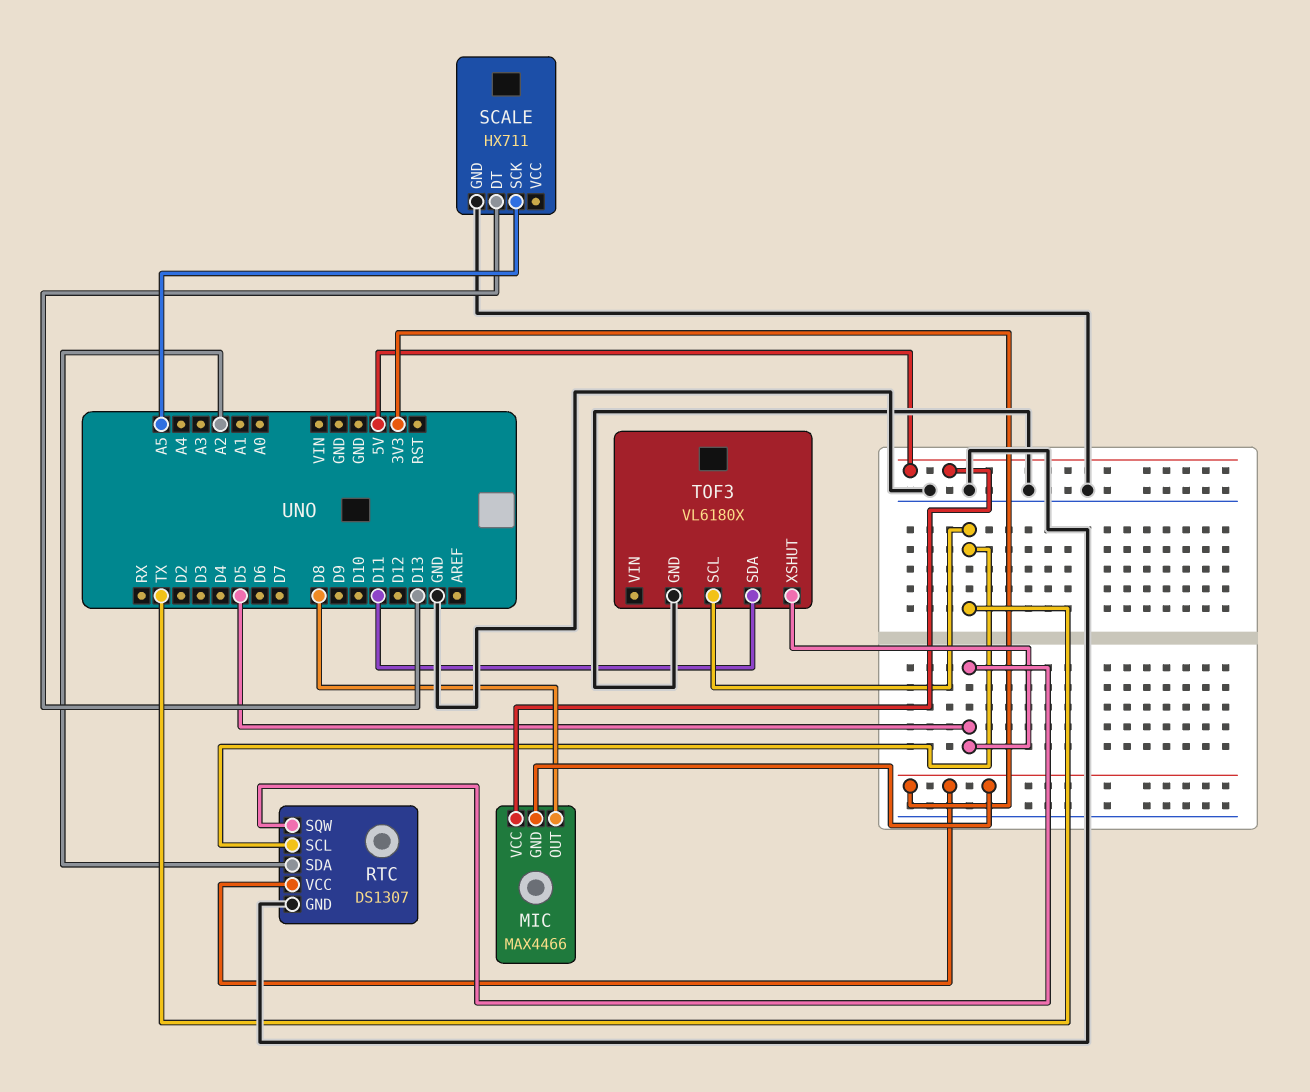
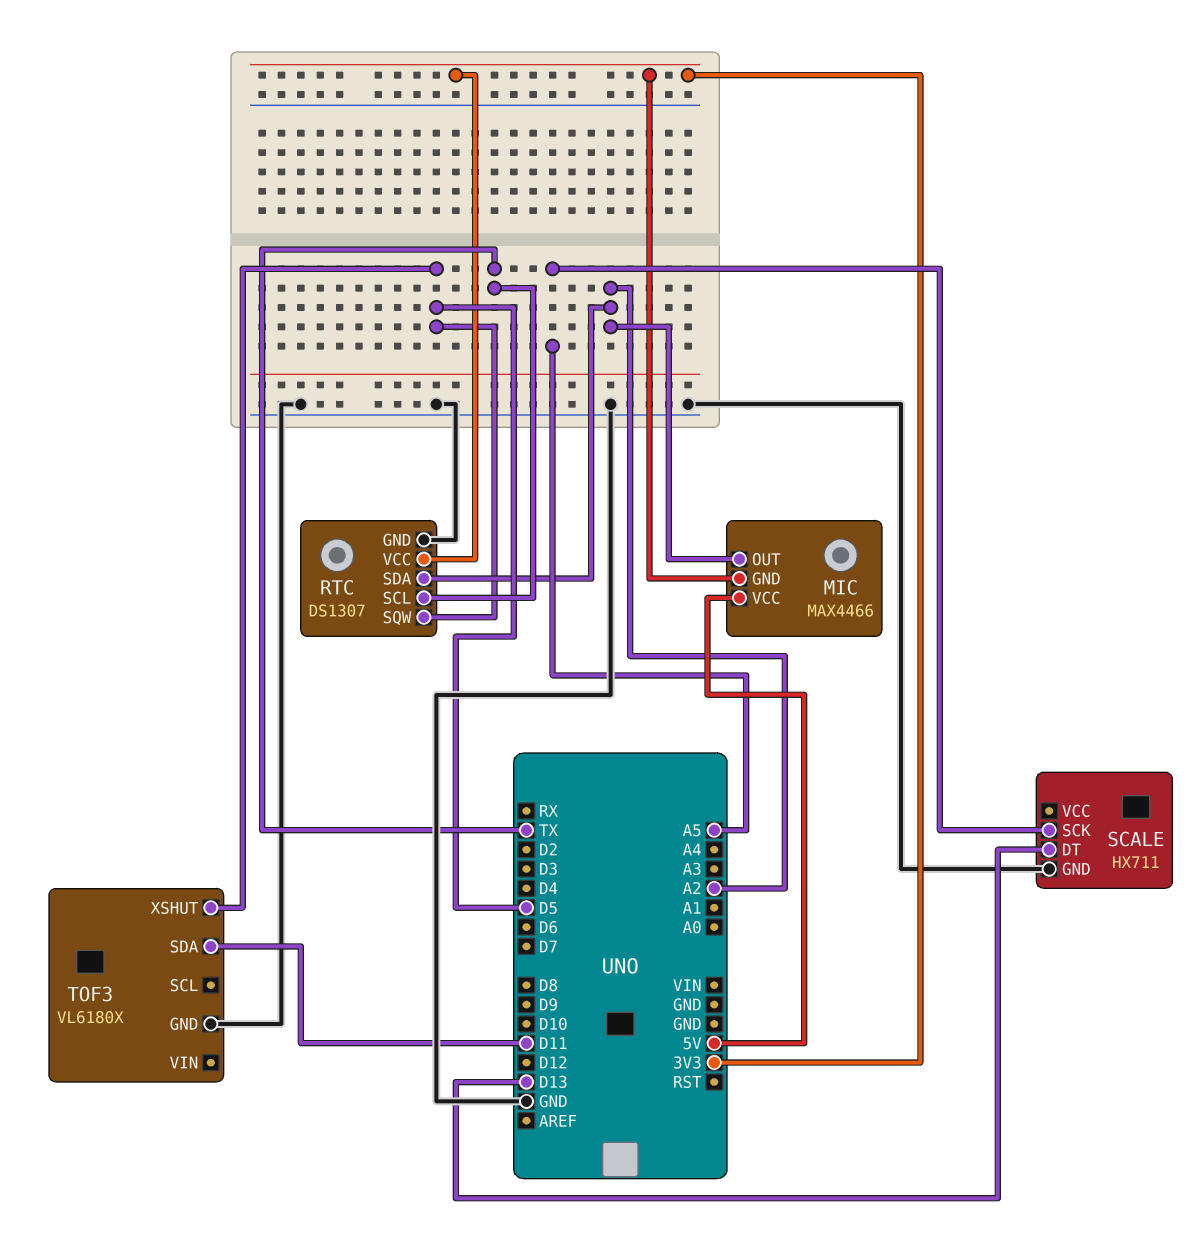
MIC pin OUT: D8 -> A2
TOF3 pin SCL: TX -> none

